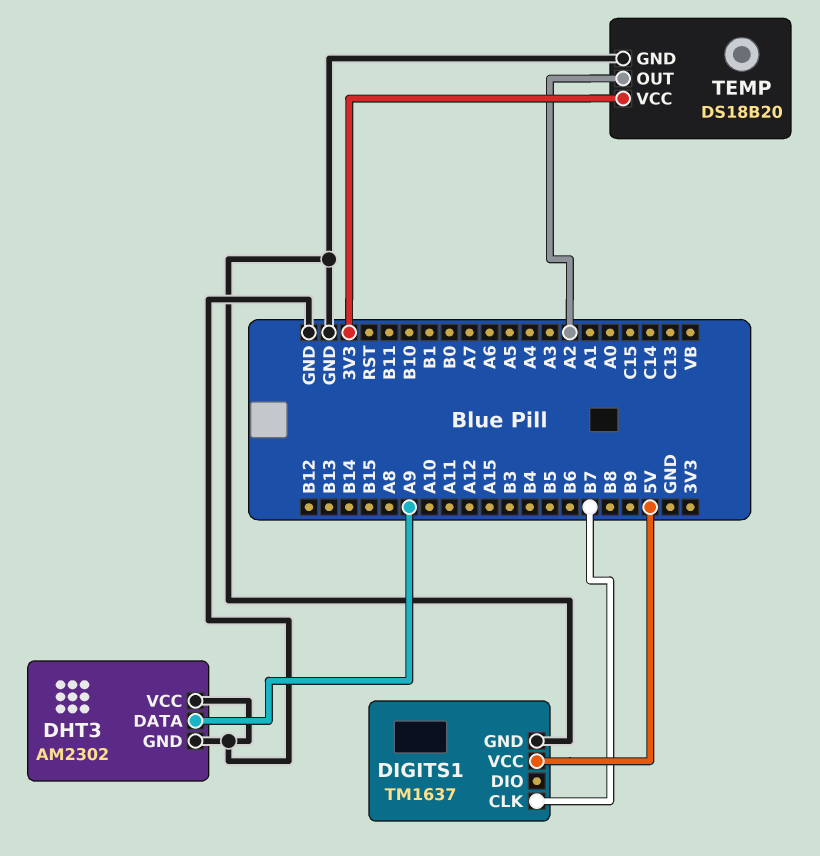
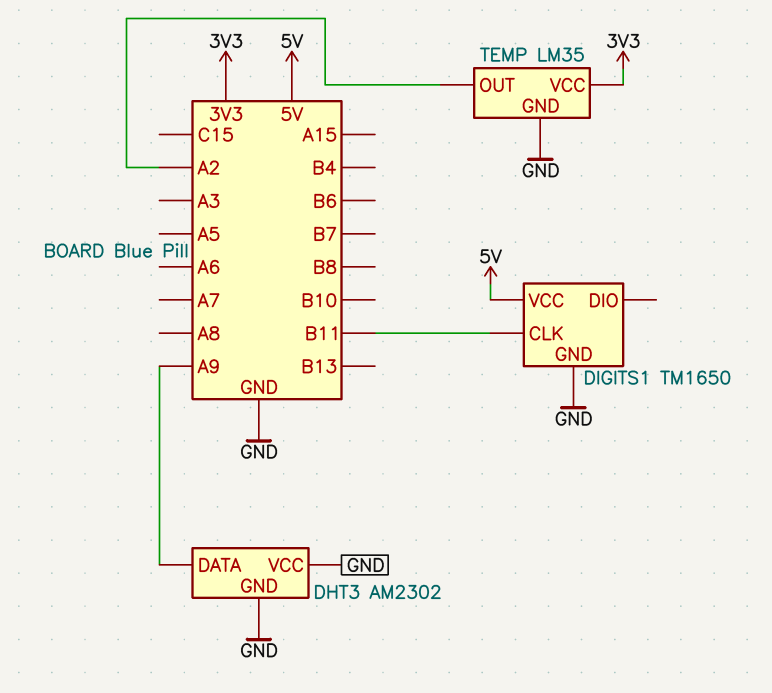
DIGITS1: TM1637 -> TM1650
DIGITS1 pin CLK: B7 -> B11
TEMP: DS18B20 -> LM35

